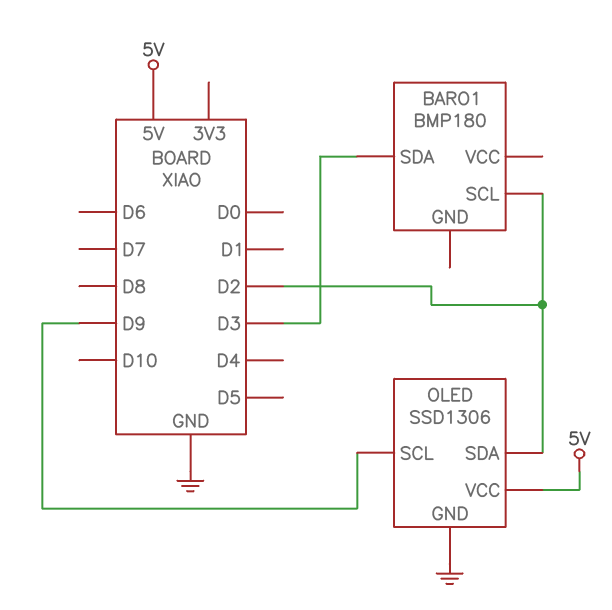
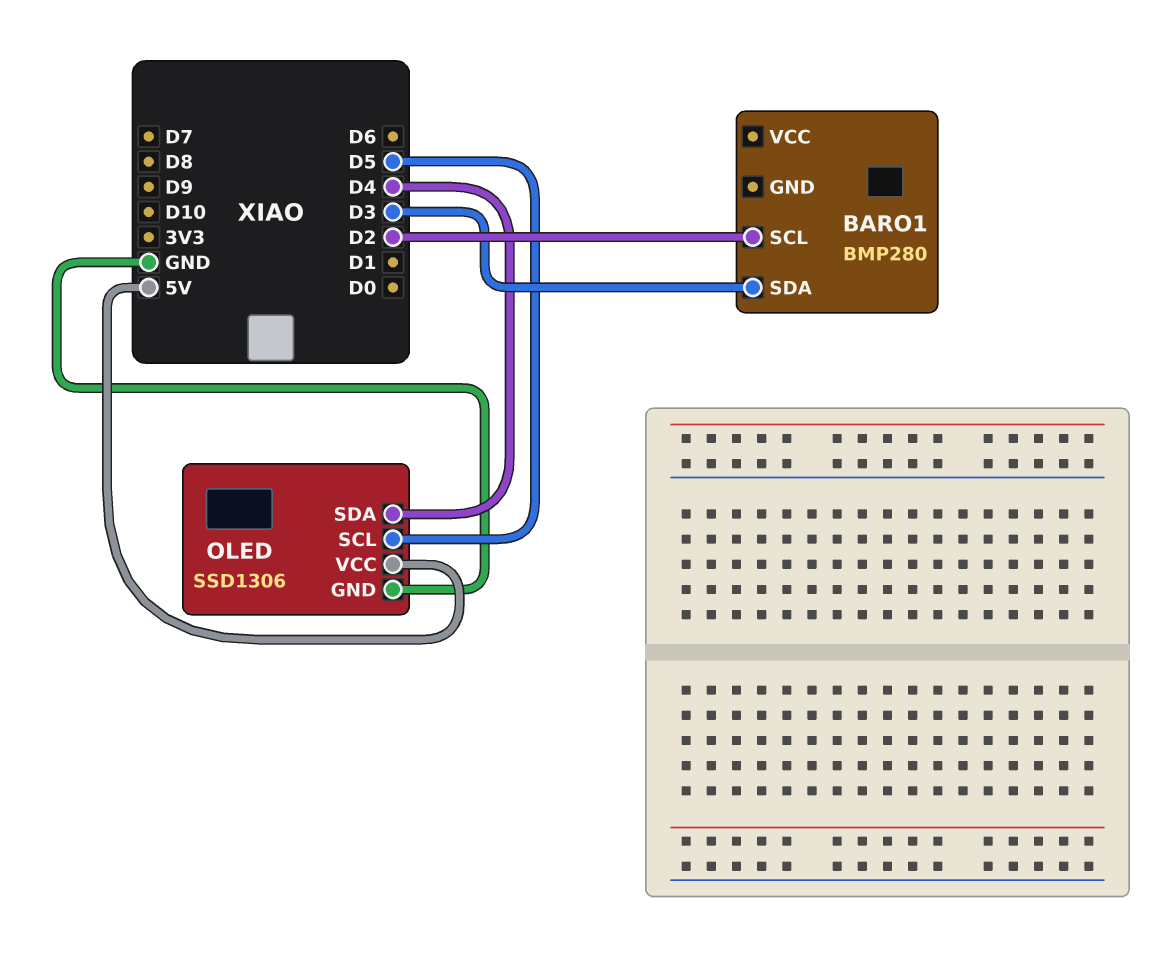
BARO1: BMP180 -> BMP280
OLED pin SCL: D9 -> D5
OLED pin SDA: D2 -> D4

